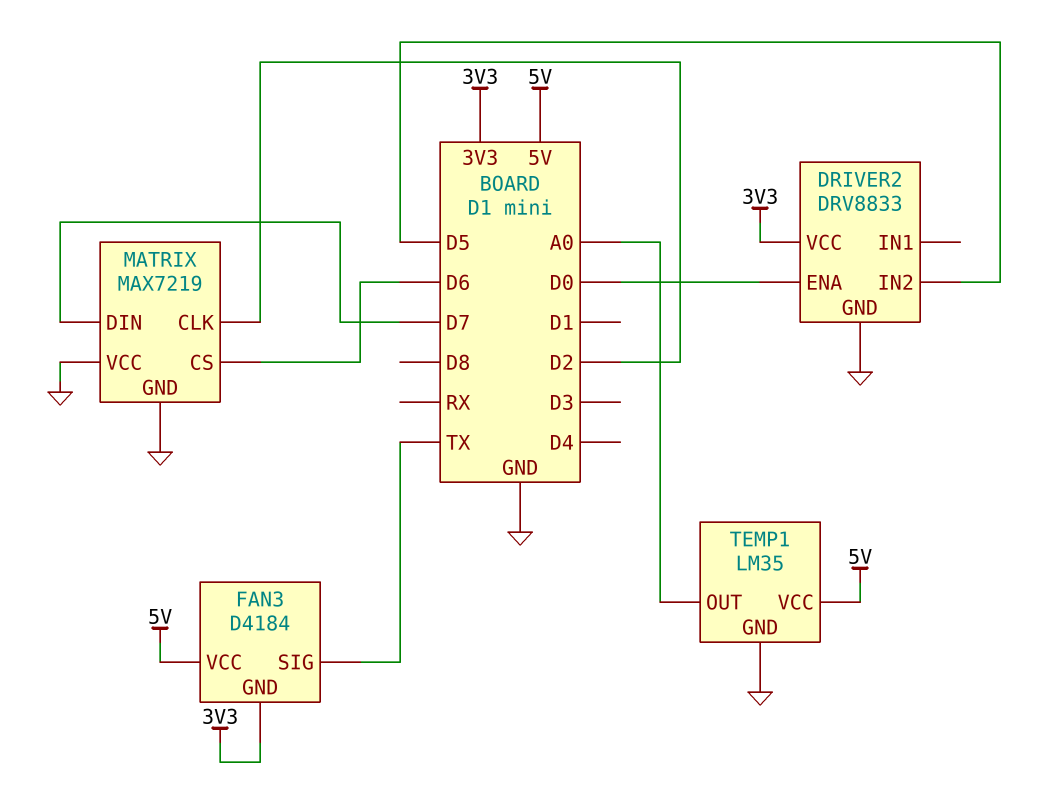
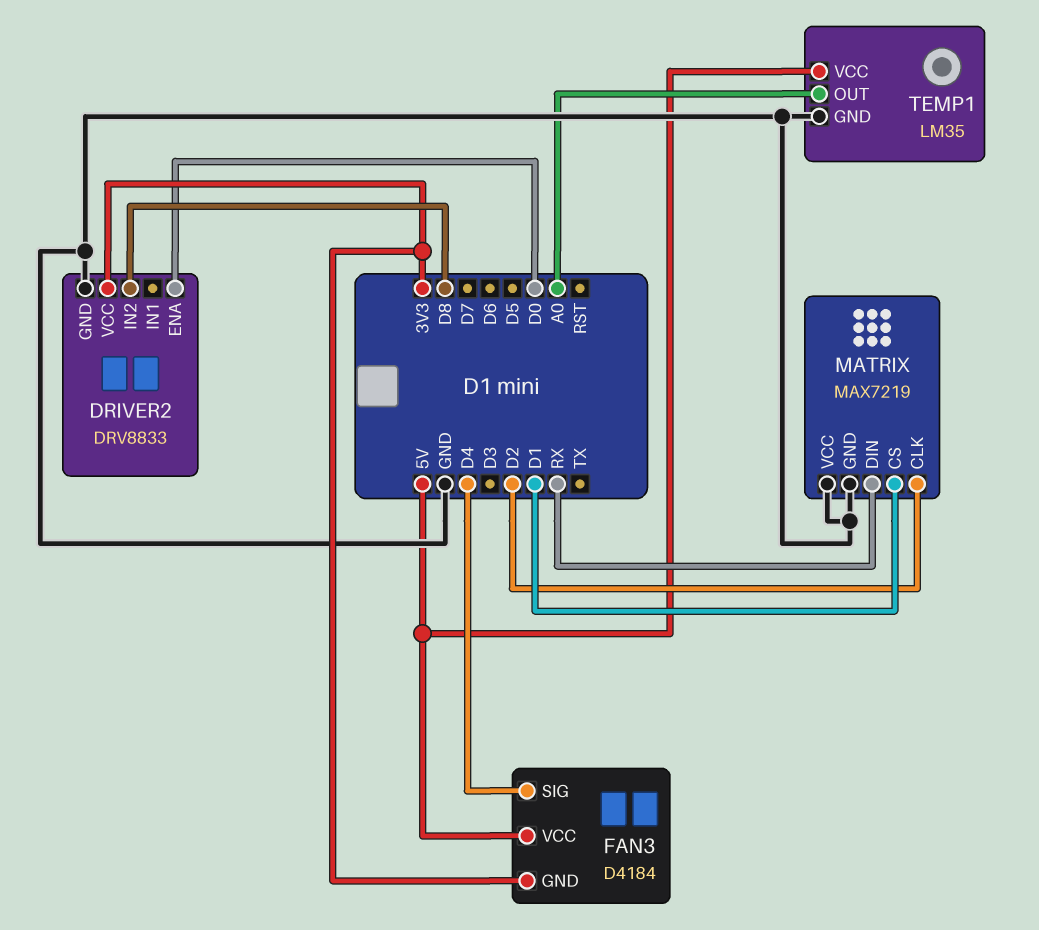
DRIVER2 pin IN2: D5 -> D8
FAN3 pin SIG: TX -> D4
MATRIX pin CS: D6 -> D1
MATRIX pin DIN: D7 -> RX

